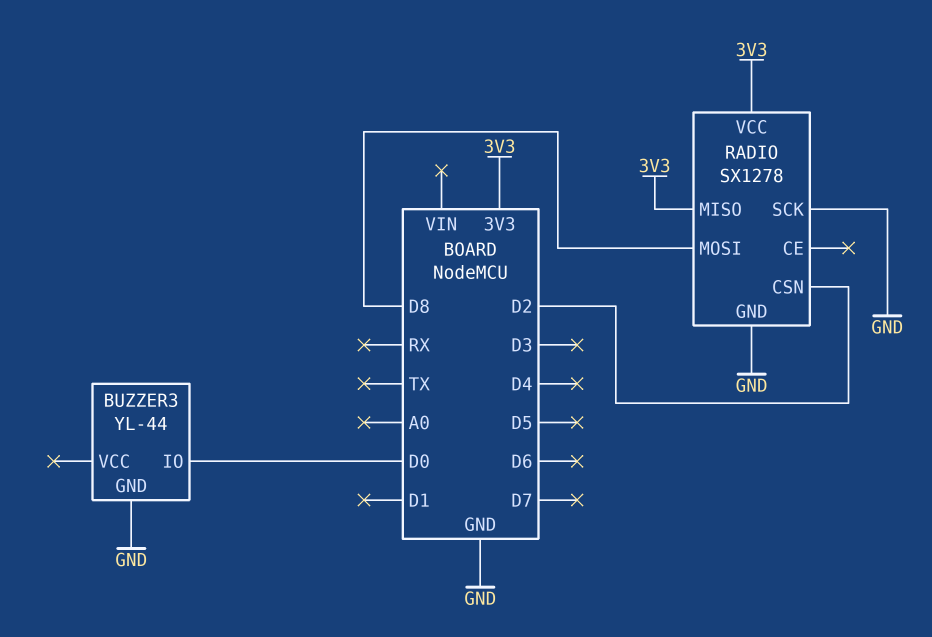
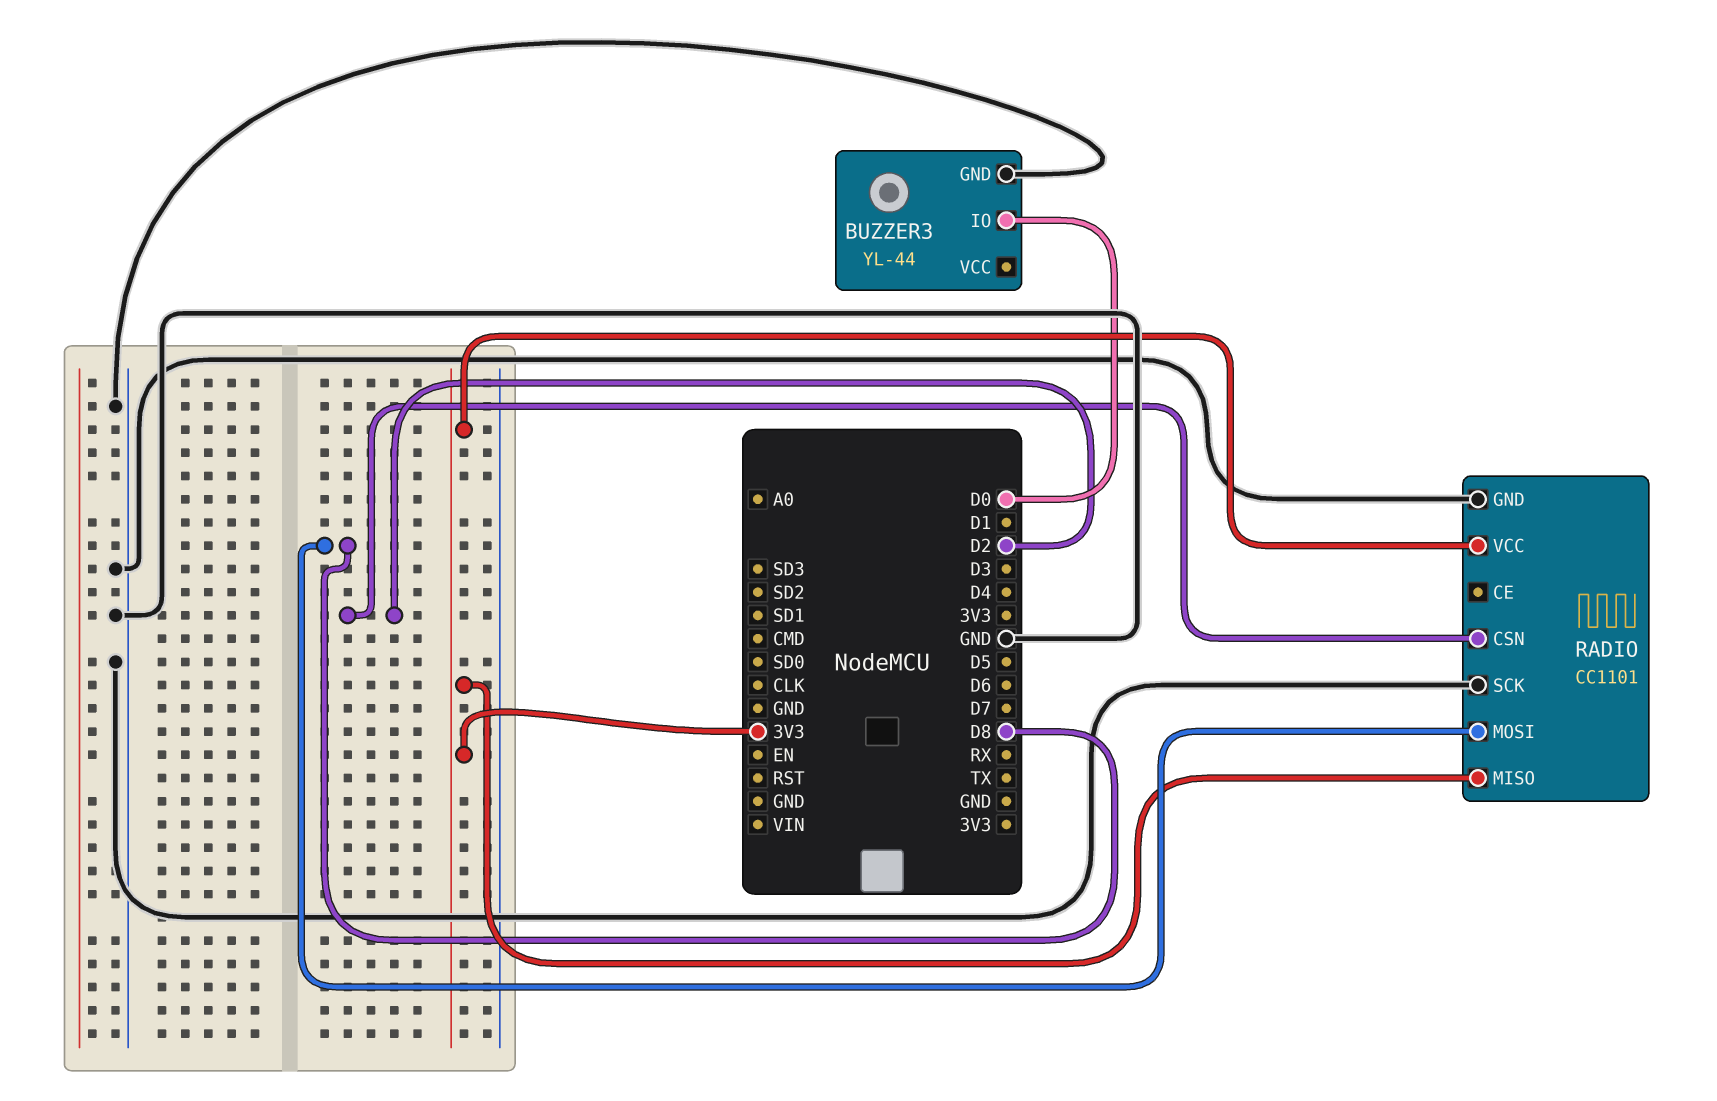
RADIO: SX1278 -> CC1101

